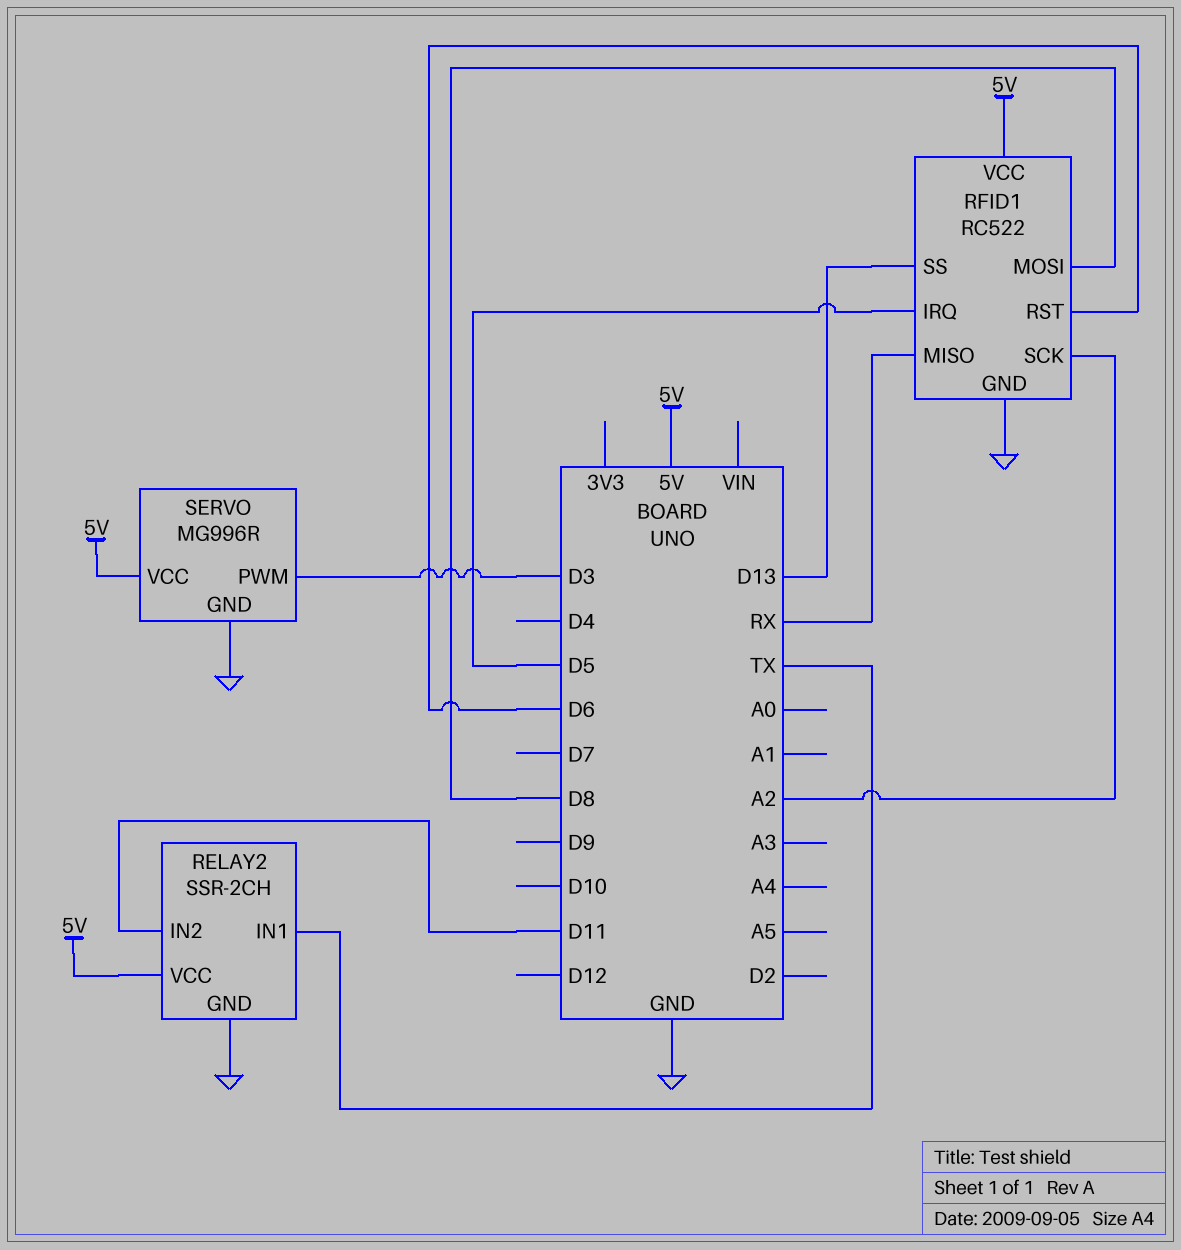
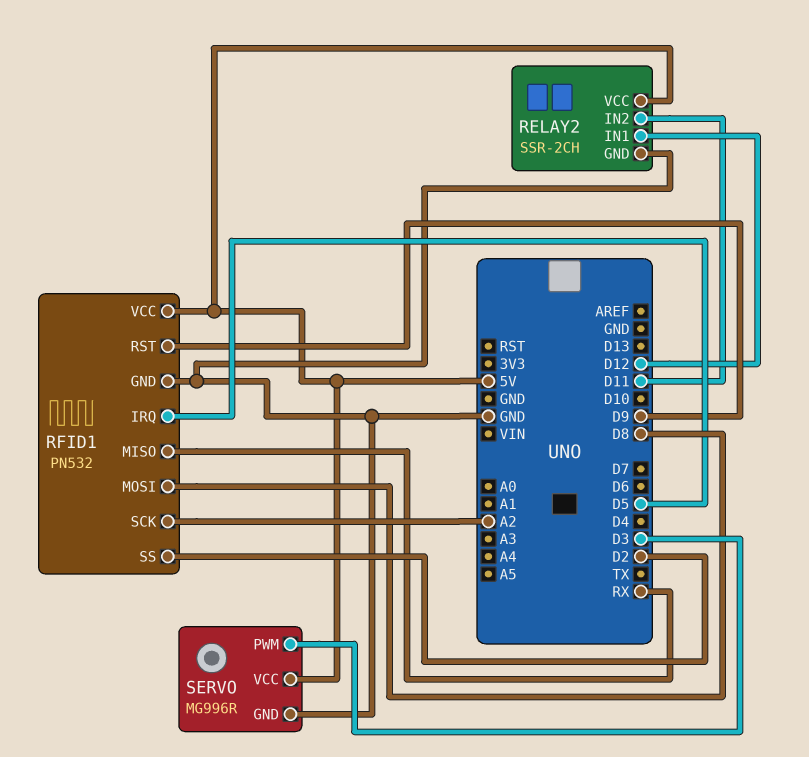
RELAY2 pin IN1: TX -> D12
RFID1: RC522 -> PN532
RFID1 pin RST: D6 -> D9
RFID1 pin SS: D13 -> D2

